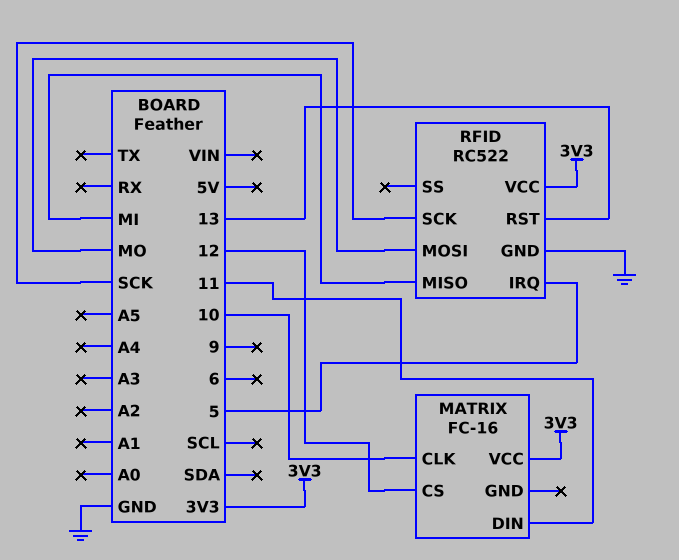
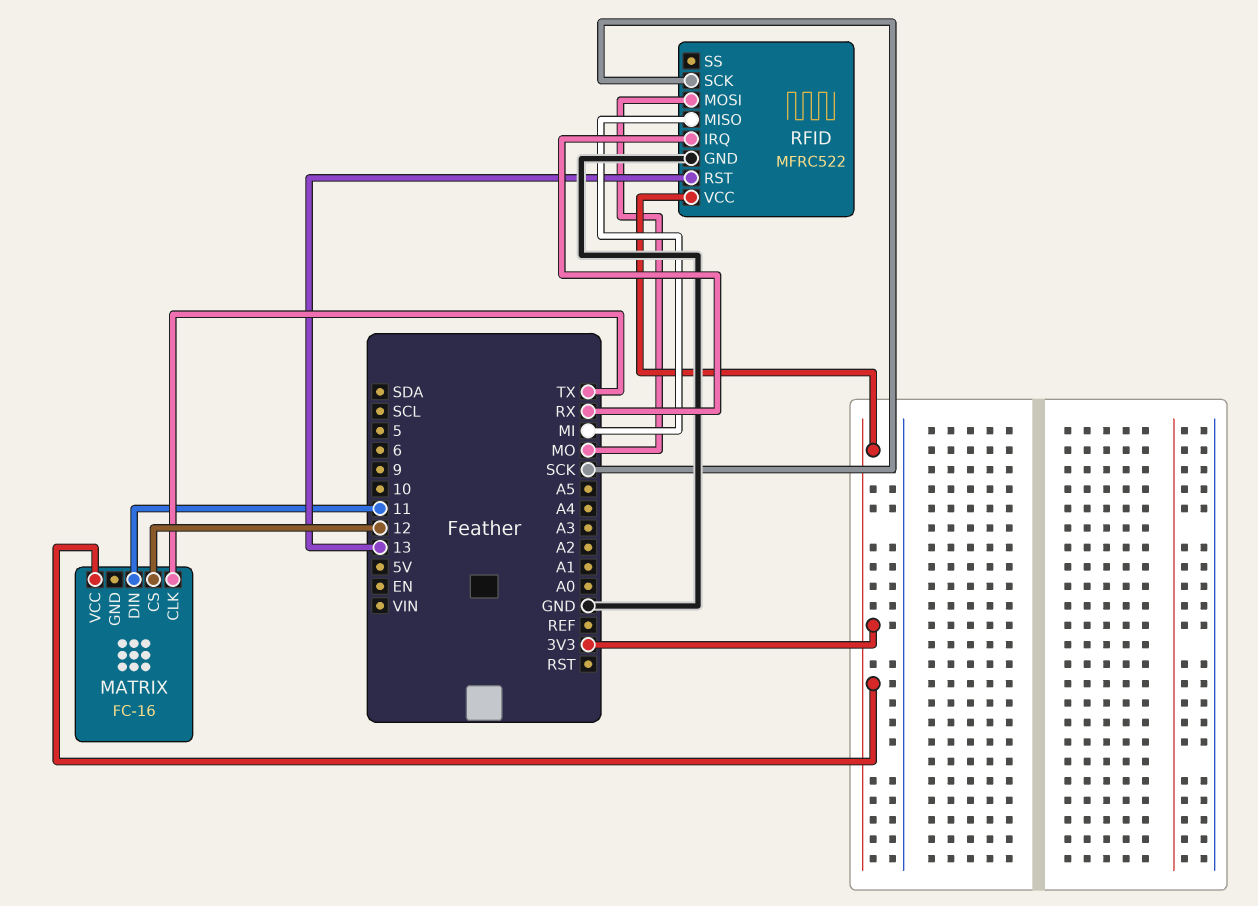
MATRIX pin CLK: 10 -> TX
RFID: RC522 -> MFRC522
RFID pin IRQ: 5 -> RX

